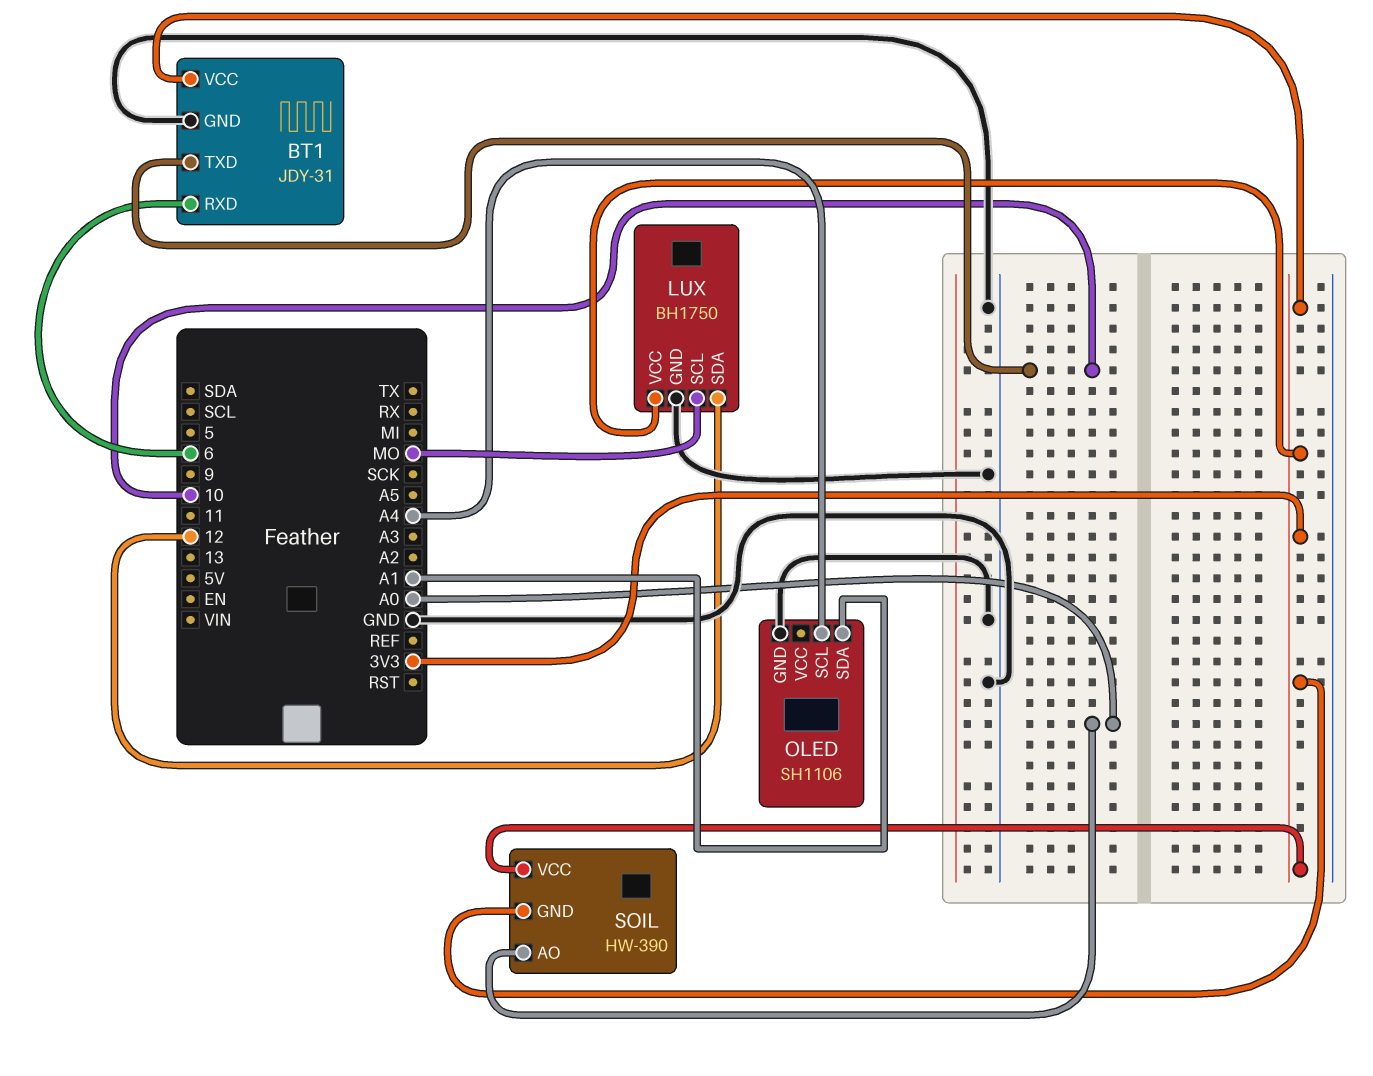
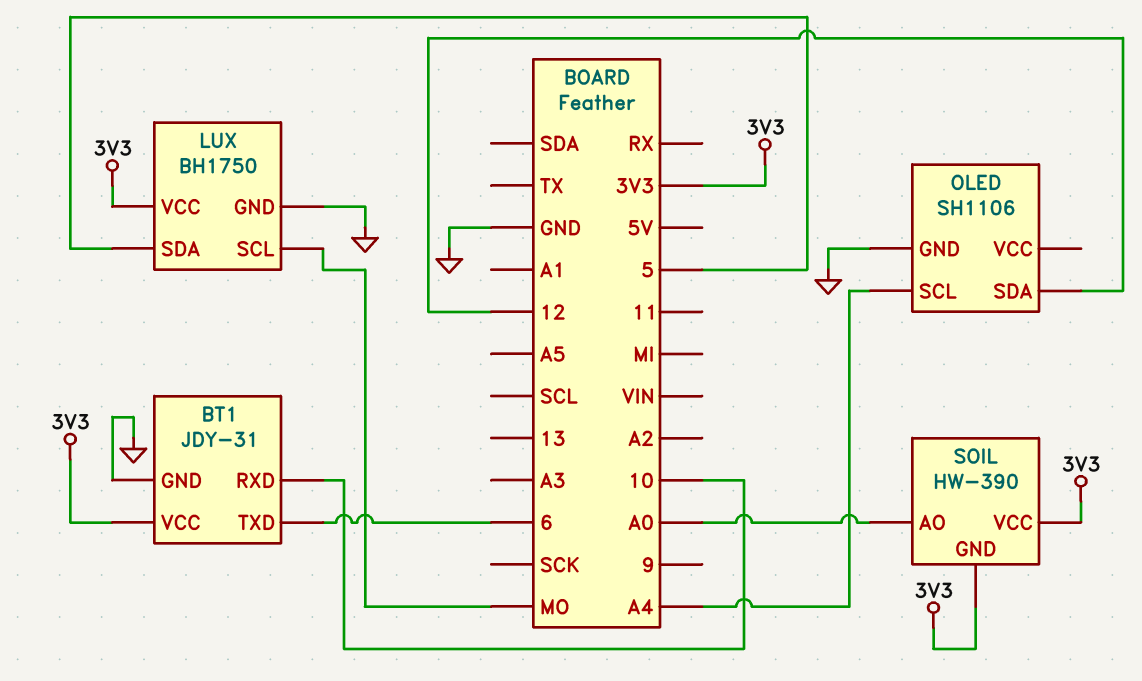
BT1 pin RXD: 6 -> 10
BT1 pin TXD: 10 -> 6
LUX pin SDA: 12 -> 5
OLED pin SDA: A1 -> 12

